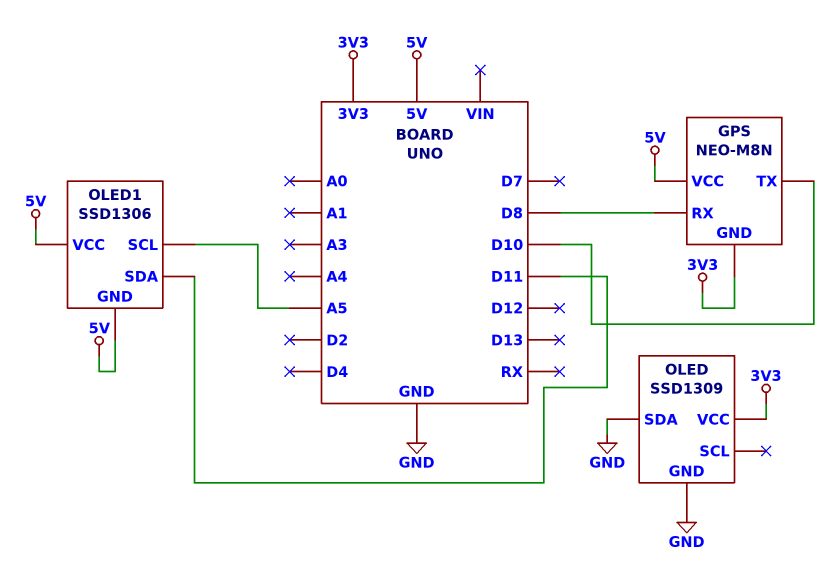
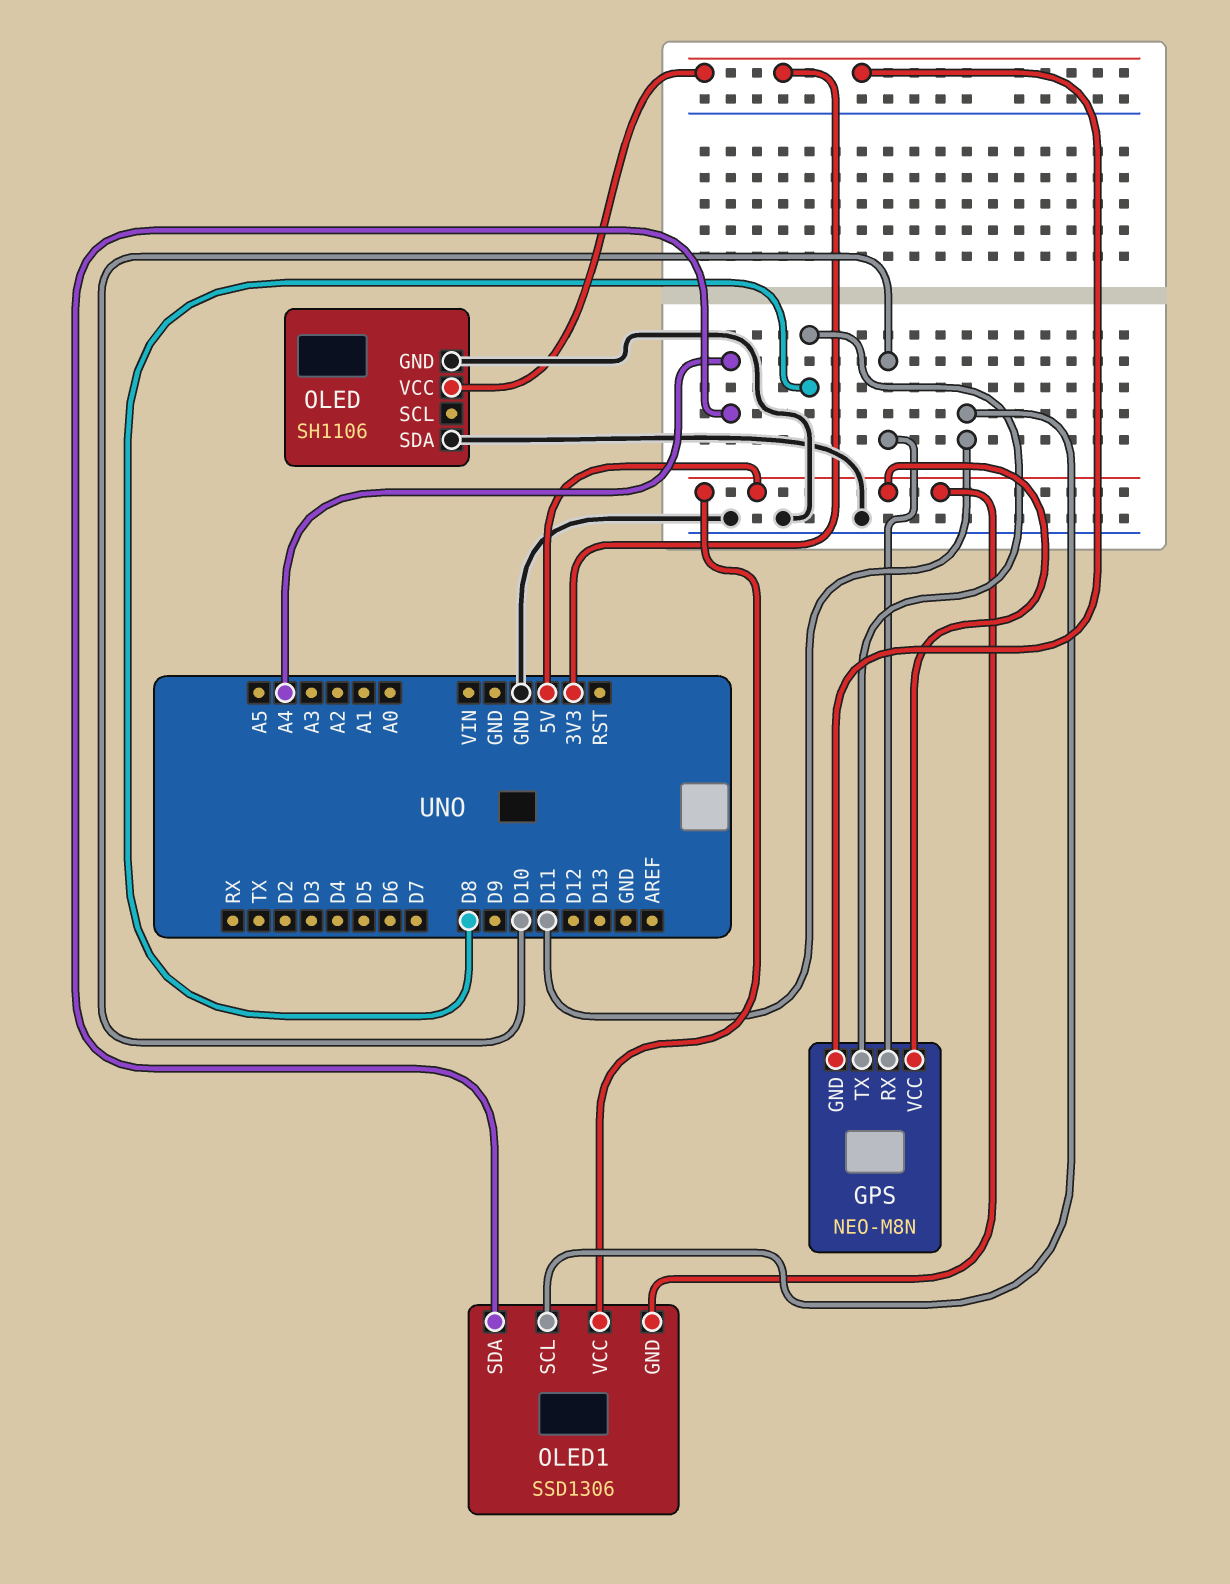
GPS pin RX: D8 -> D10
GPS pin TX: D10 -> D8
OLED: SSD1309 -> SH1106
OLED1 pin SCL: A5 -> D11
OLED1 pin SDA: D11 -> A4

